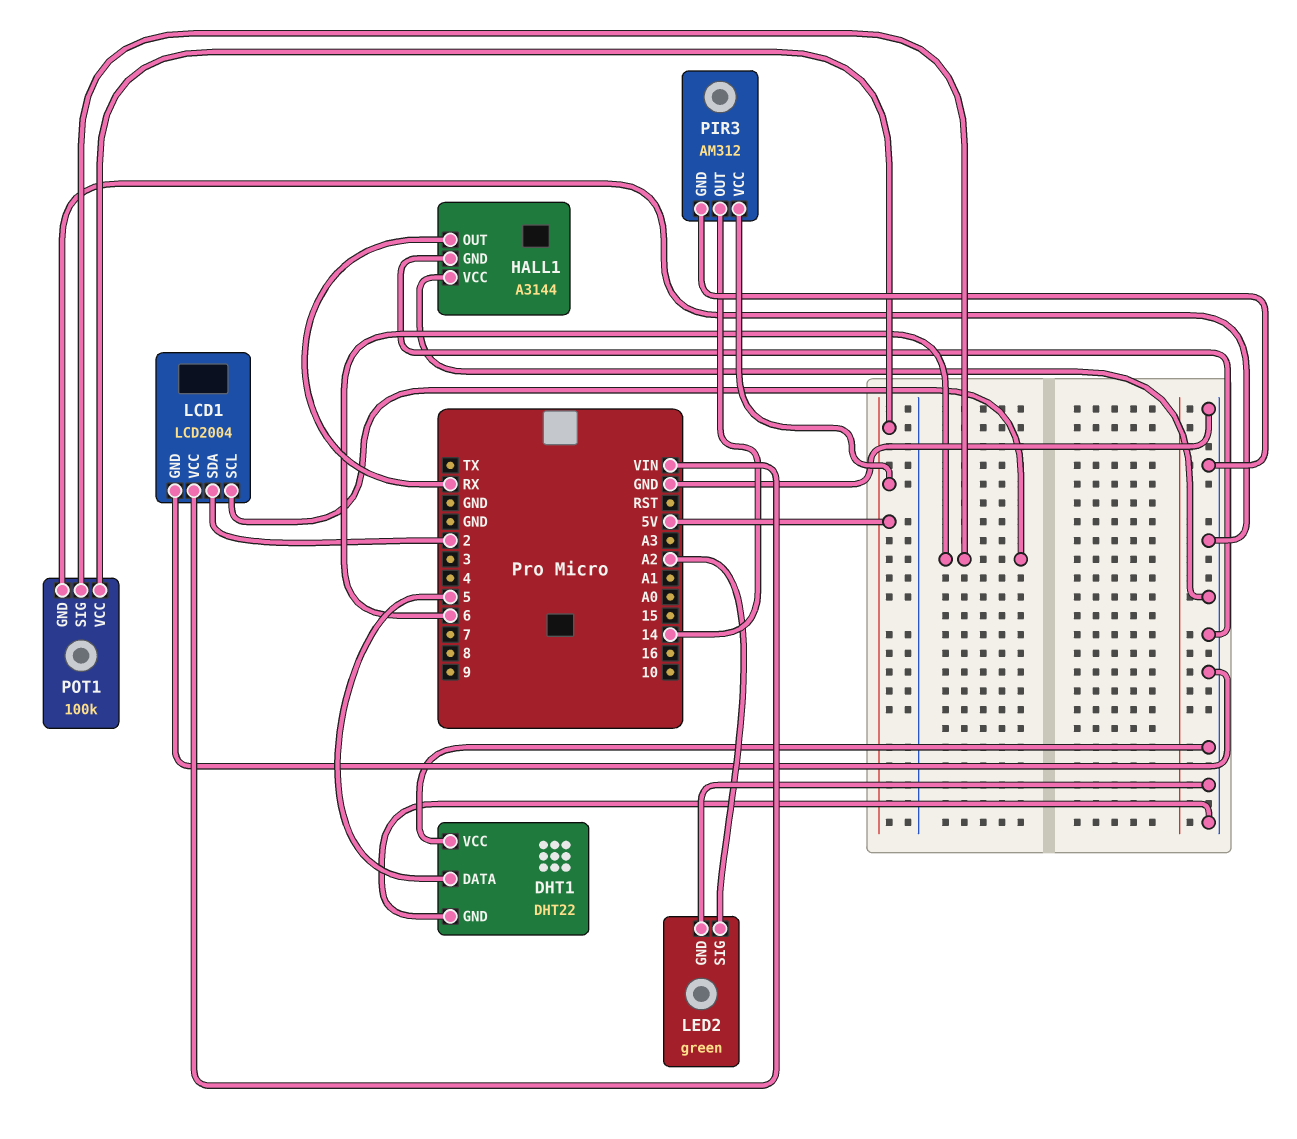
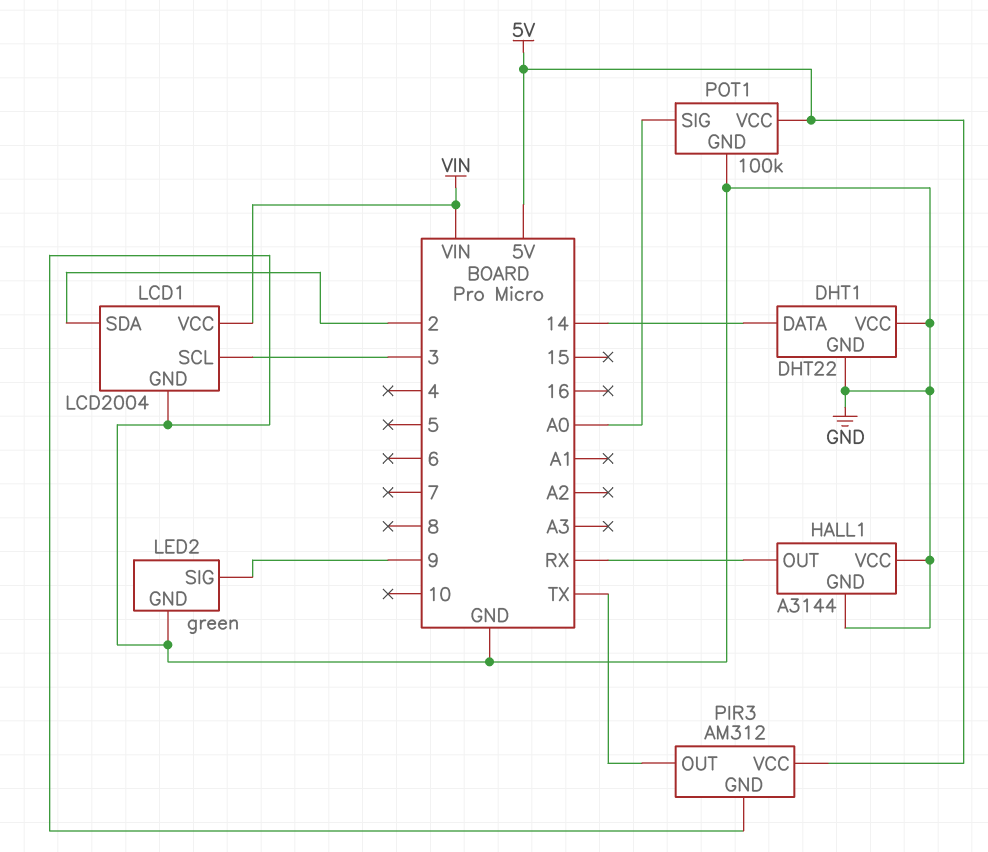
DHT1 pin DATA: 5 -> 14
LCD1 pin SCL: 6 -> 3
LED2 pin SIG: A2 -> 9
PIR3 pin OUT: 14 -> TX
POT1 pin SIG: 6 -> A0

